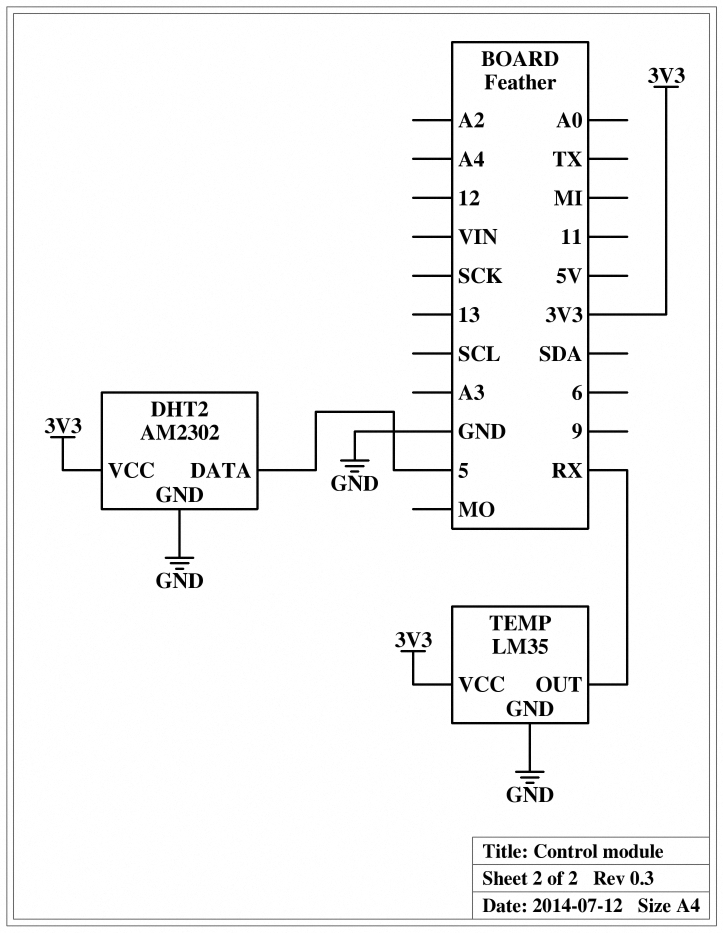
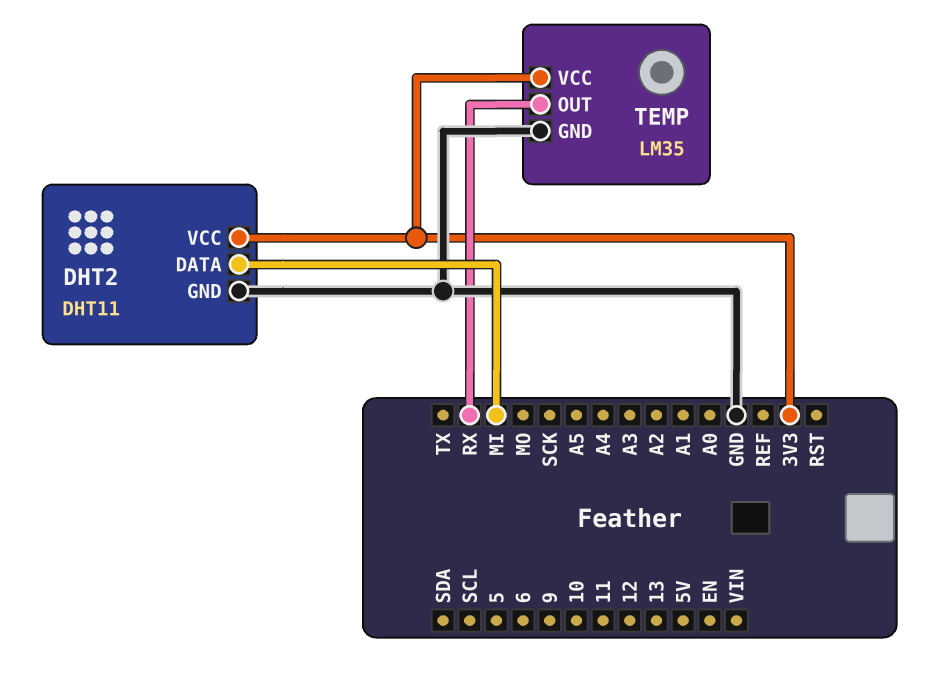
DHT2: AM2302 -> DHT11
DHT2 pin DATA: 5 -> MI

